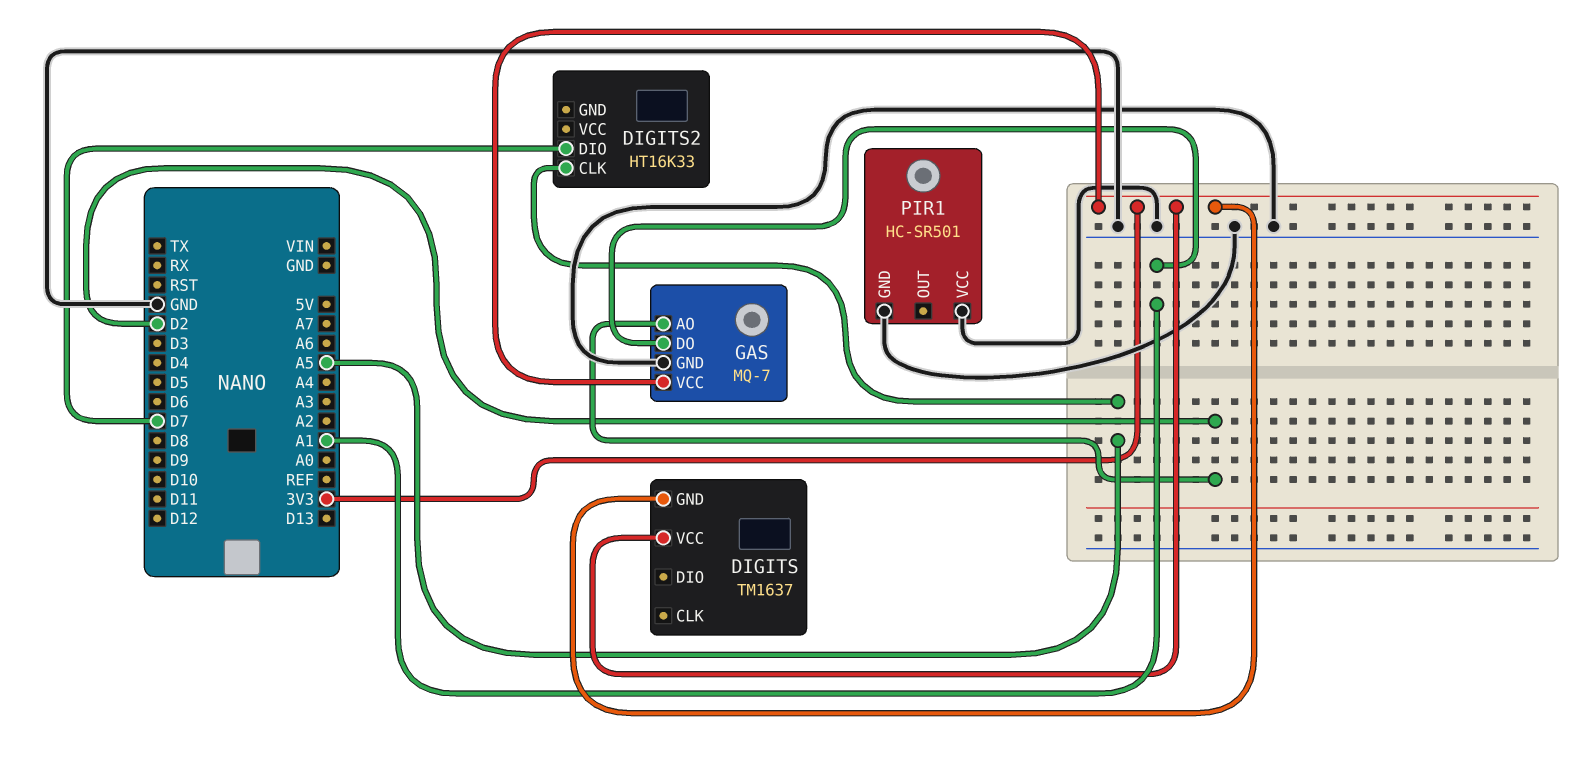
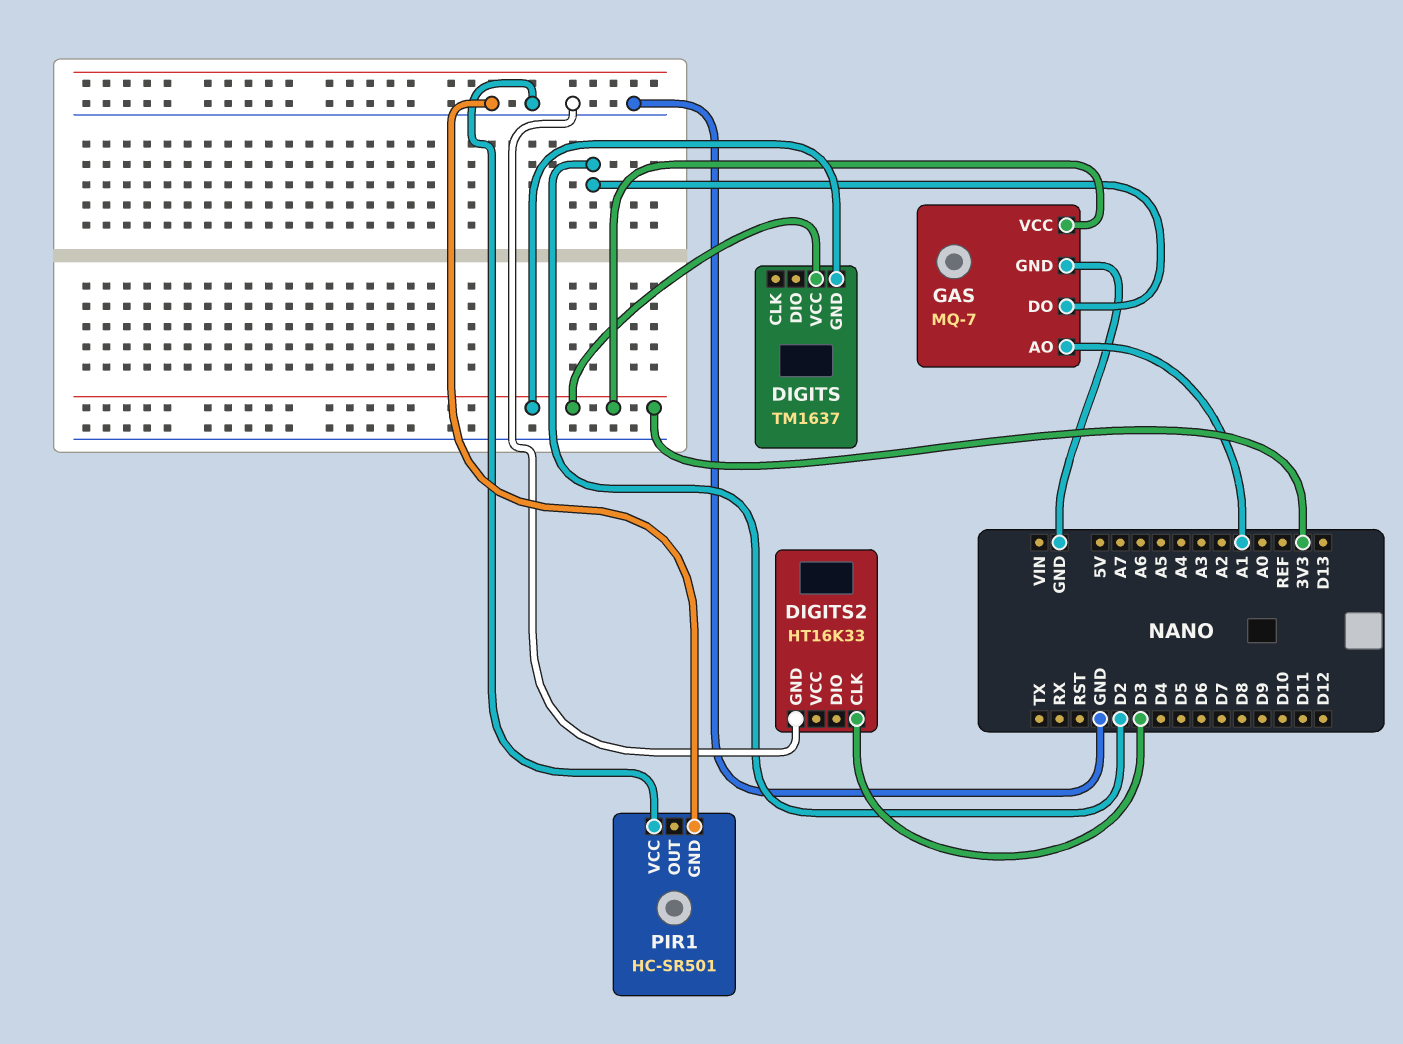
DIGITS2 pin CLK: A5 -> D3
DIGITS2 pin DIO: D7 -> none
DIGITS2 pin GND: none -> GND
GAS pin AO: D2 -> A1
GAS pin DO: A1 -> D2

